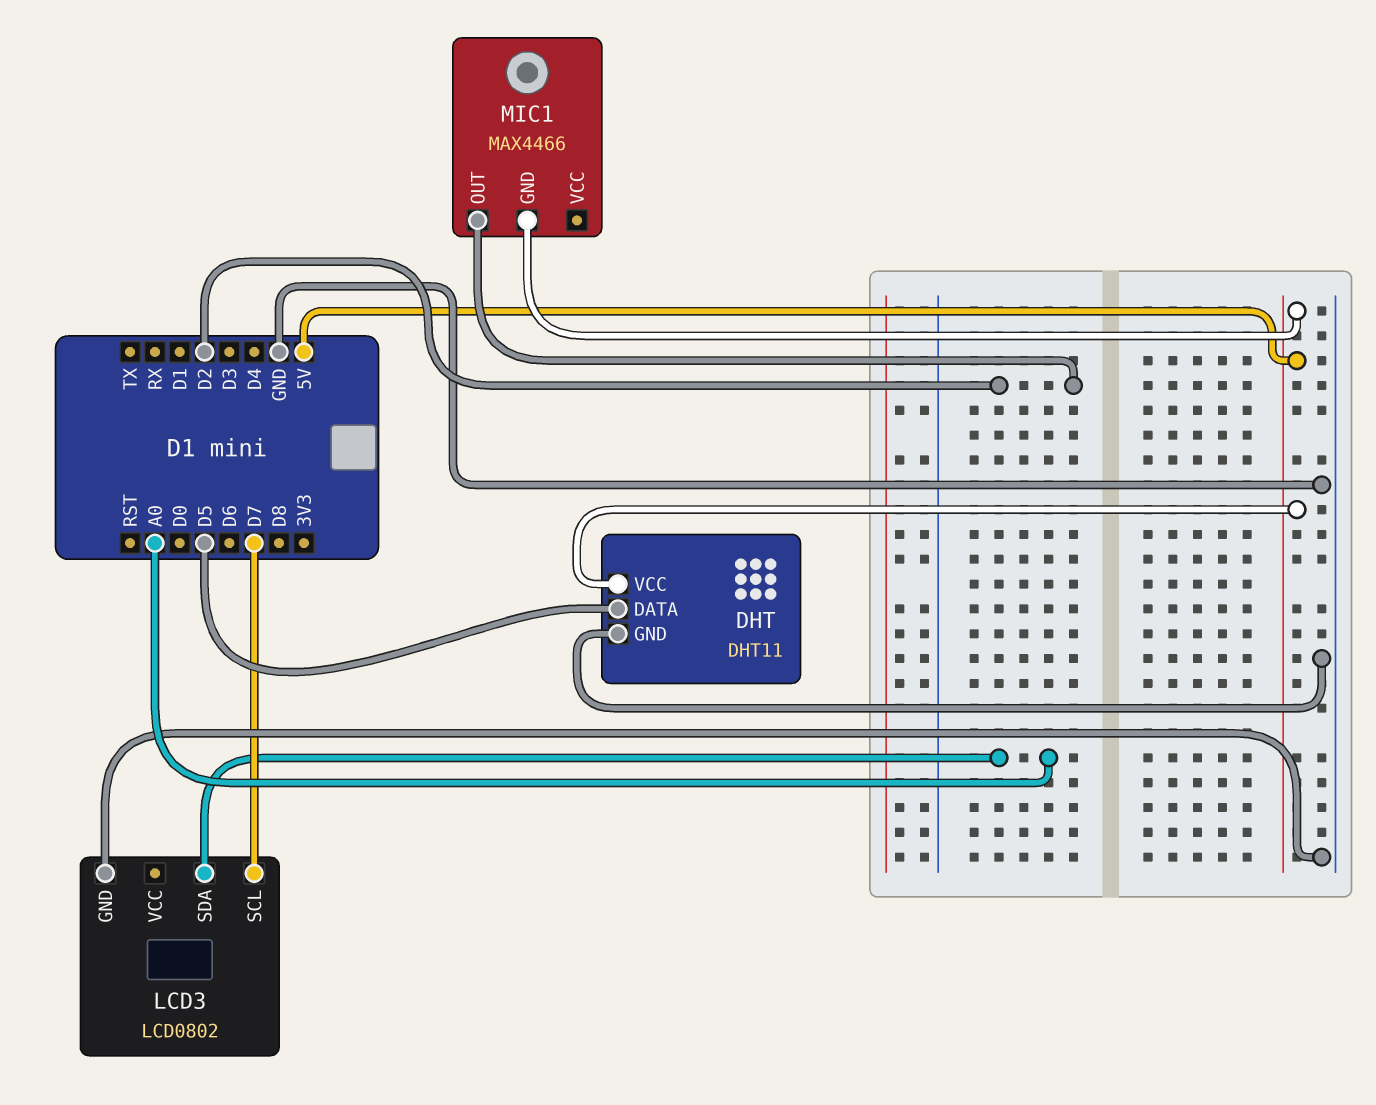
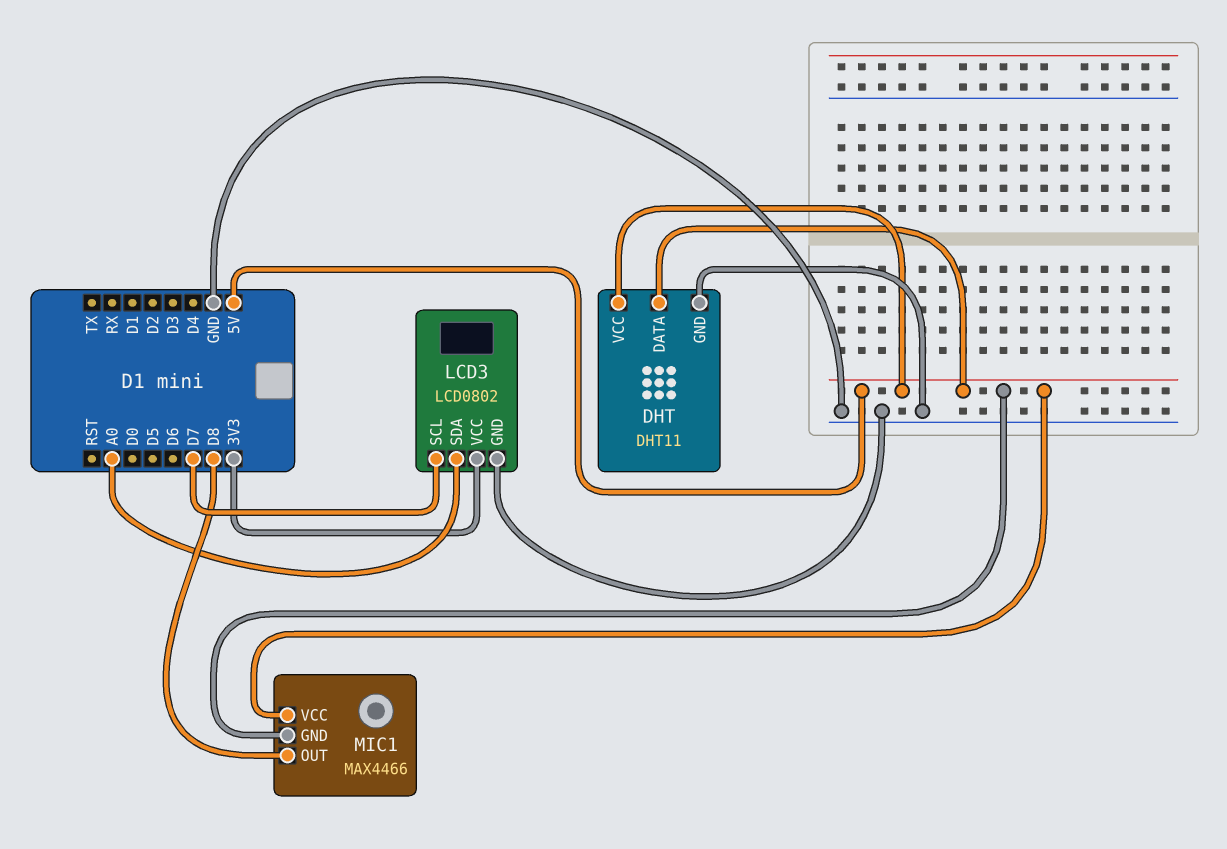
DHT pin DATA: D5 -> 5V
LCD3 pin VCC: none -> 3V3
MIC1 pin OUT: D2 -> D8
MIC1 pin VCC: none -> 5V

